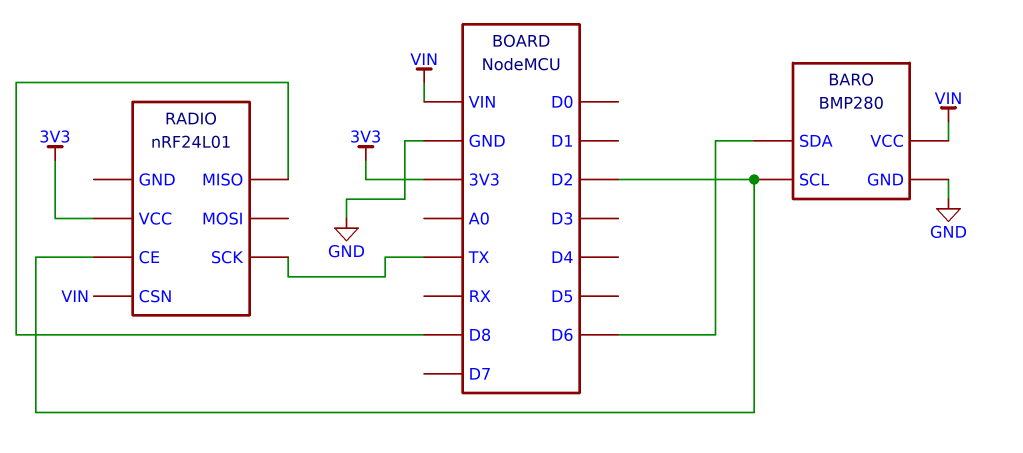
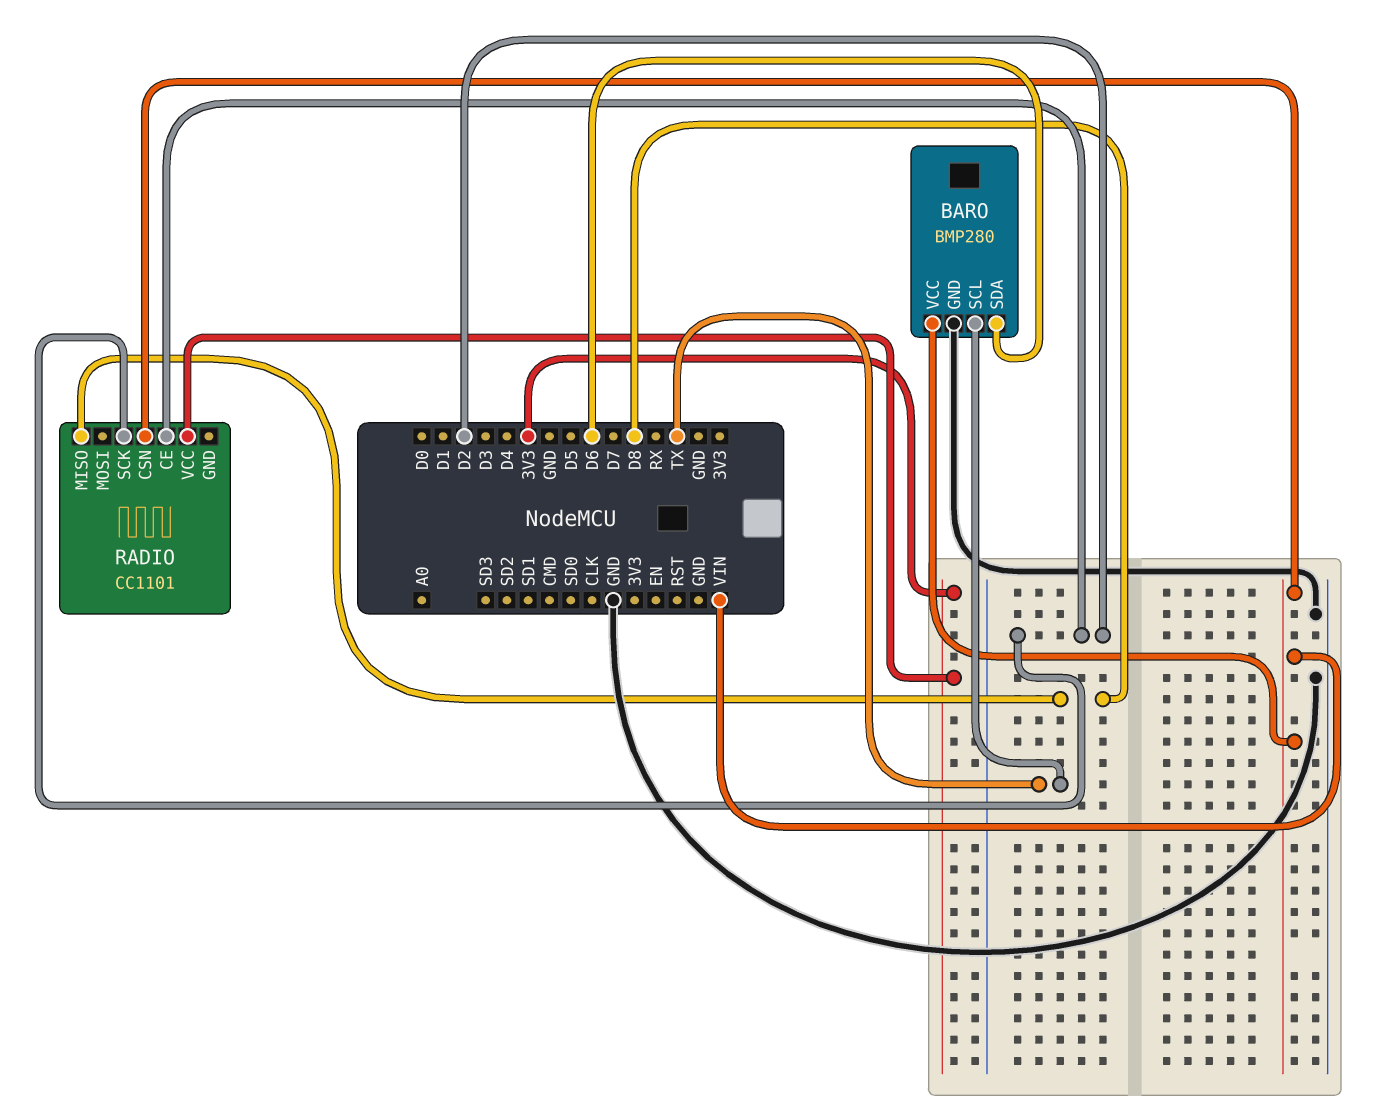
BARO pin SCL: D2 -> TX
RADIO: nRF24L01 -> CC1101
RADIO pin SCK: TX -> D2

